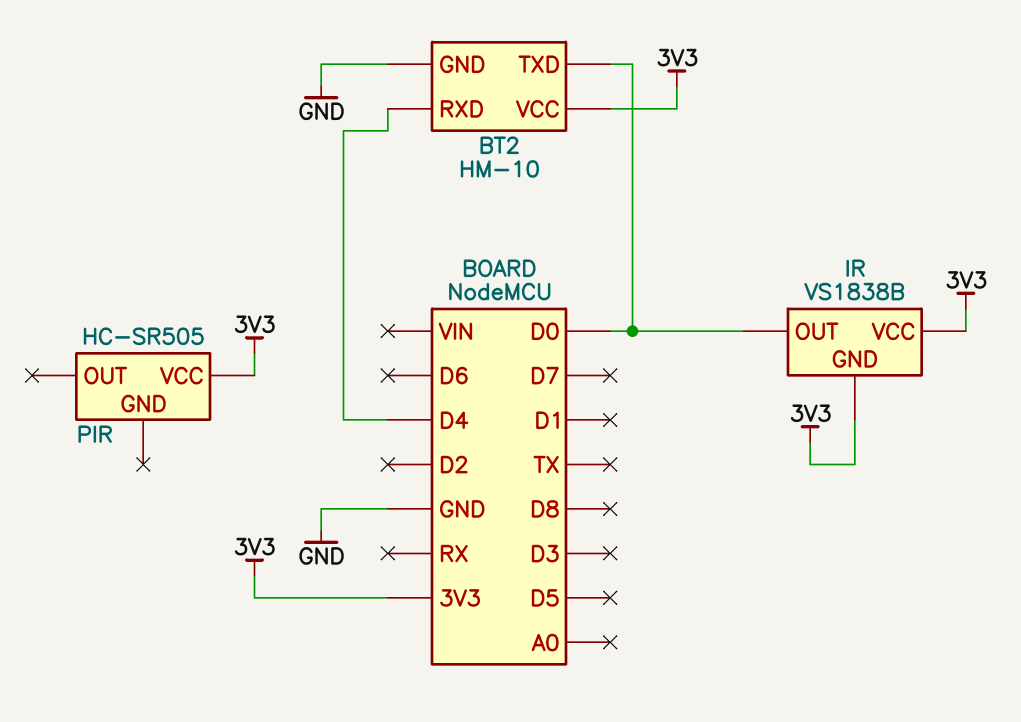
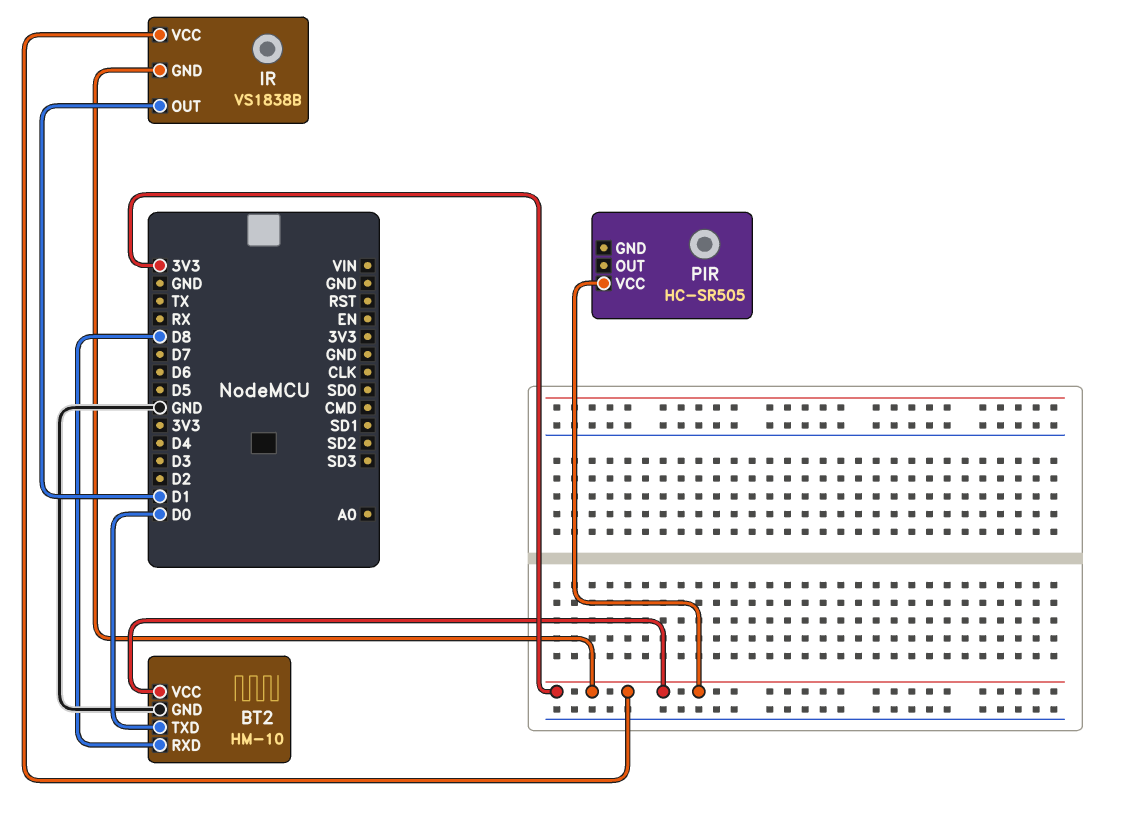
BT2 pin RXD: D4 -> D8
IR pin OUT: D0 -> D1

